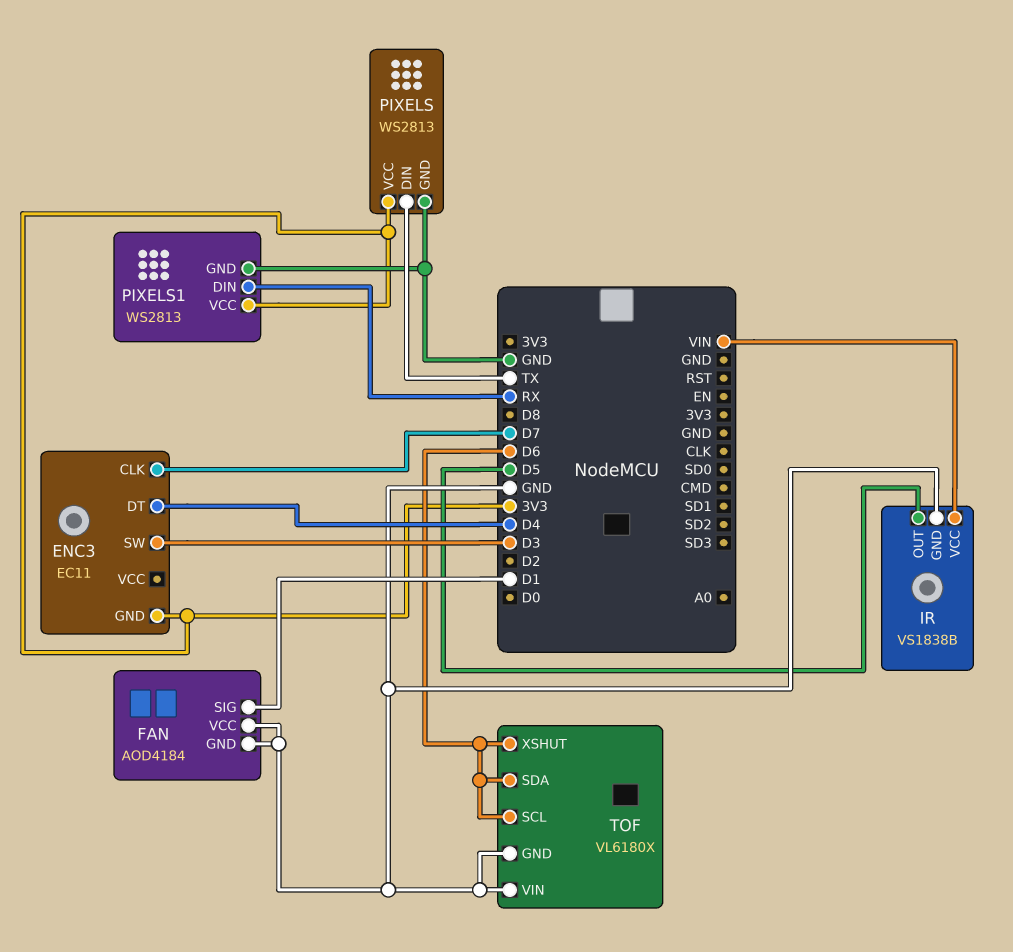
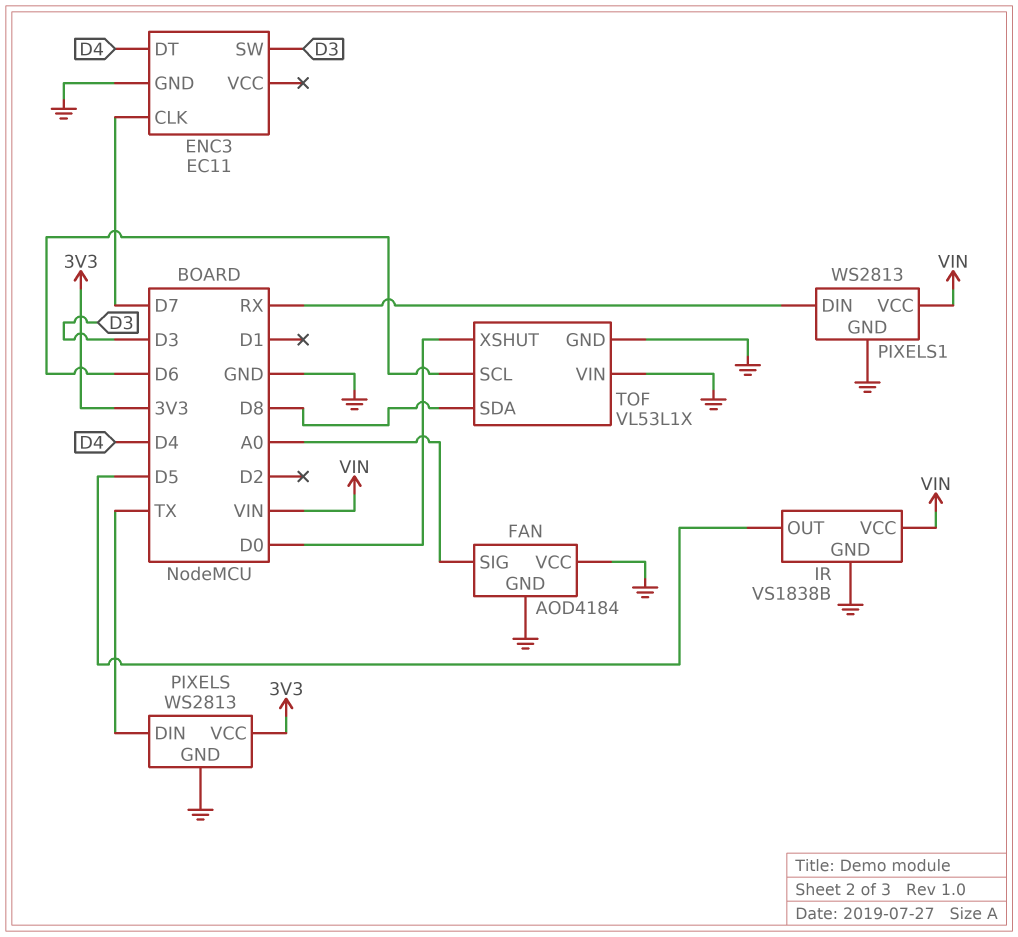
ENC3 pin GND: 3V3 -> GND
FAN pin SIG: D1 -> A0
PIXELS1 pin VCC: 3V3 -> VIN
TOF: VL6180X -> VL53L1X
TOF pin SDA: D6 -> D8
TOF pin XSHUT: D6 -> D0

